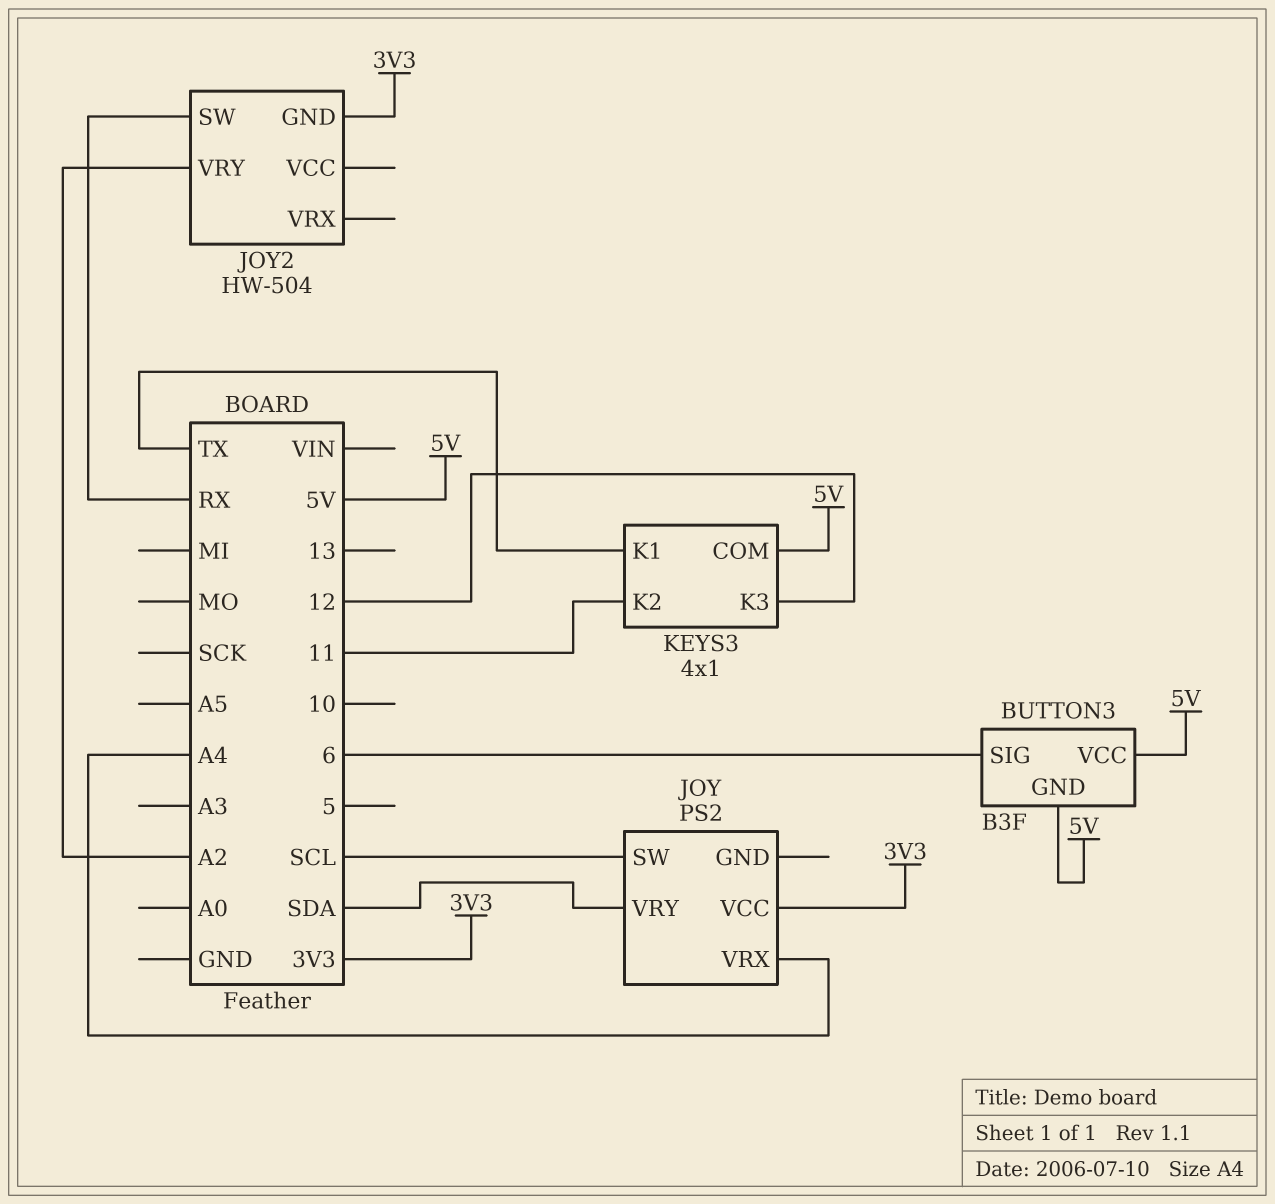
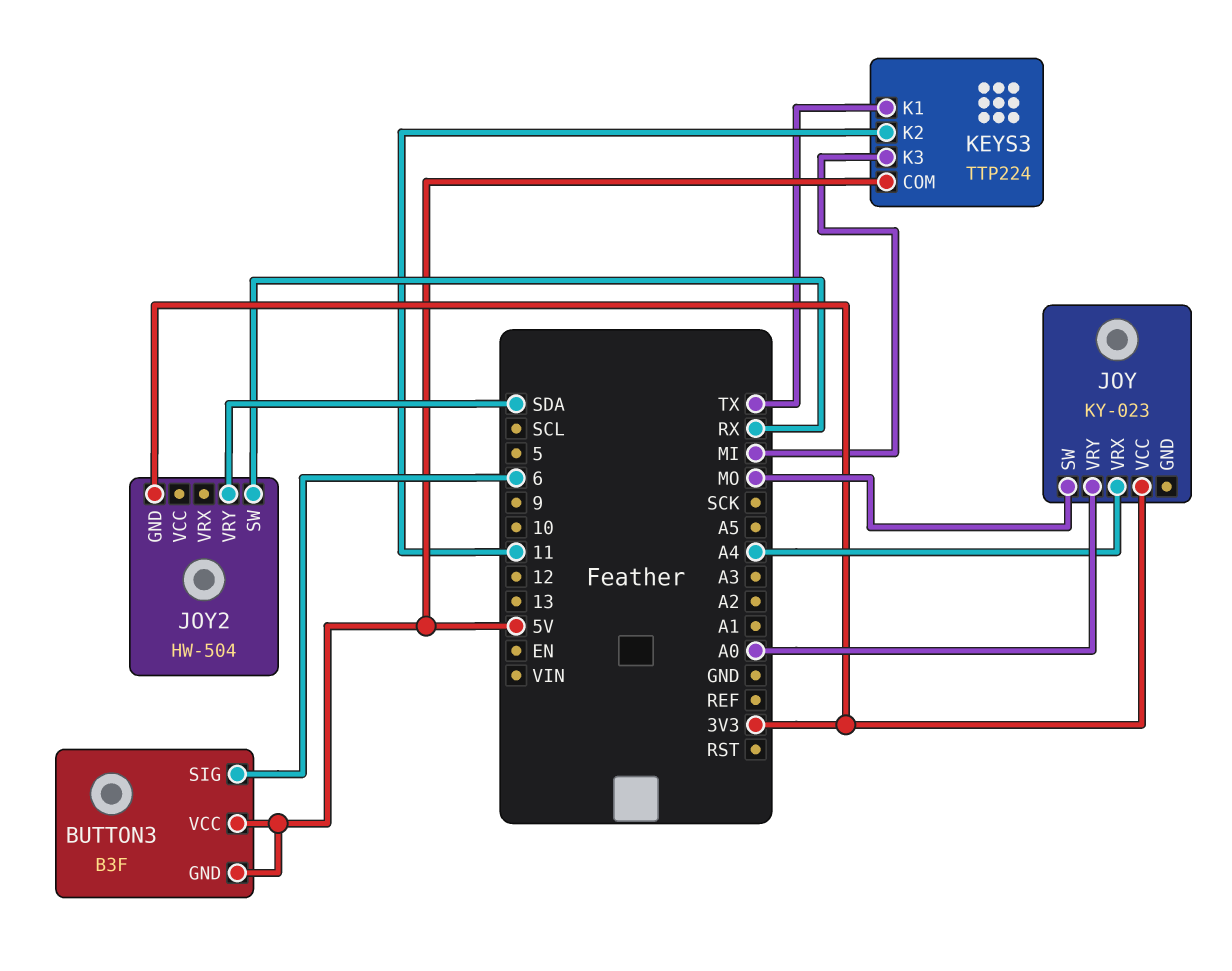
JOY: PS2 -> KY-023
JOY pin SW: SCL -> MO
JOY pin VRY: SDA -> A0
JOY2 pin VRY: A2 -> SDA
KEYS3: 4x1 -> TTP224
KEYS3 pin K3: 12 -> MI

